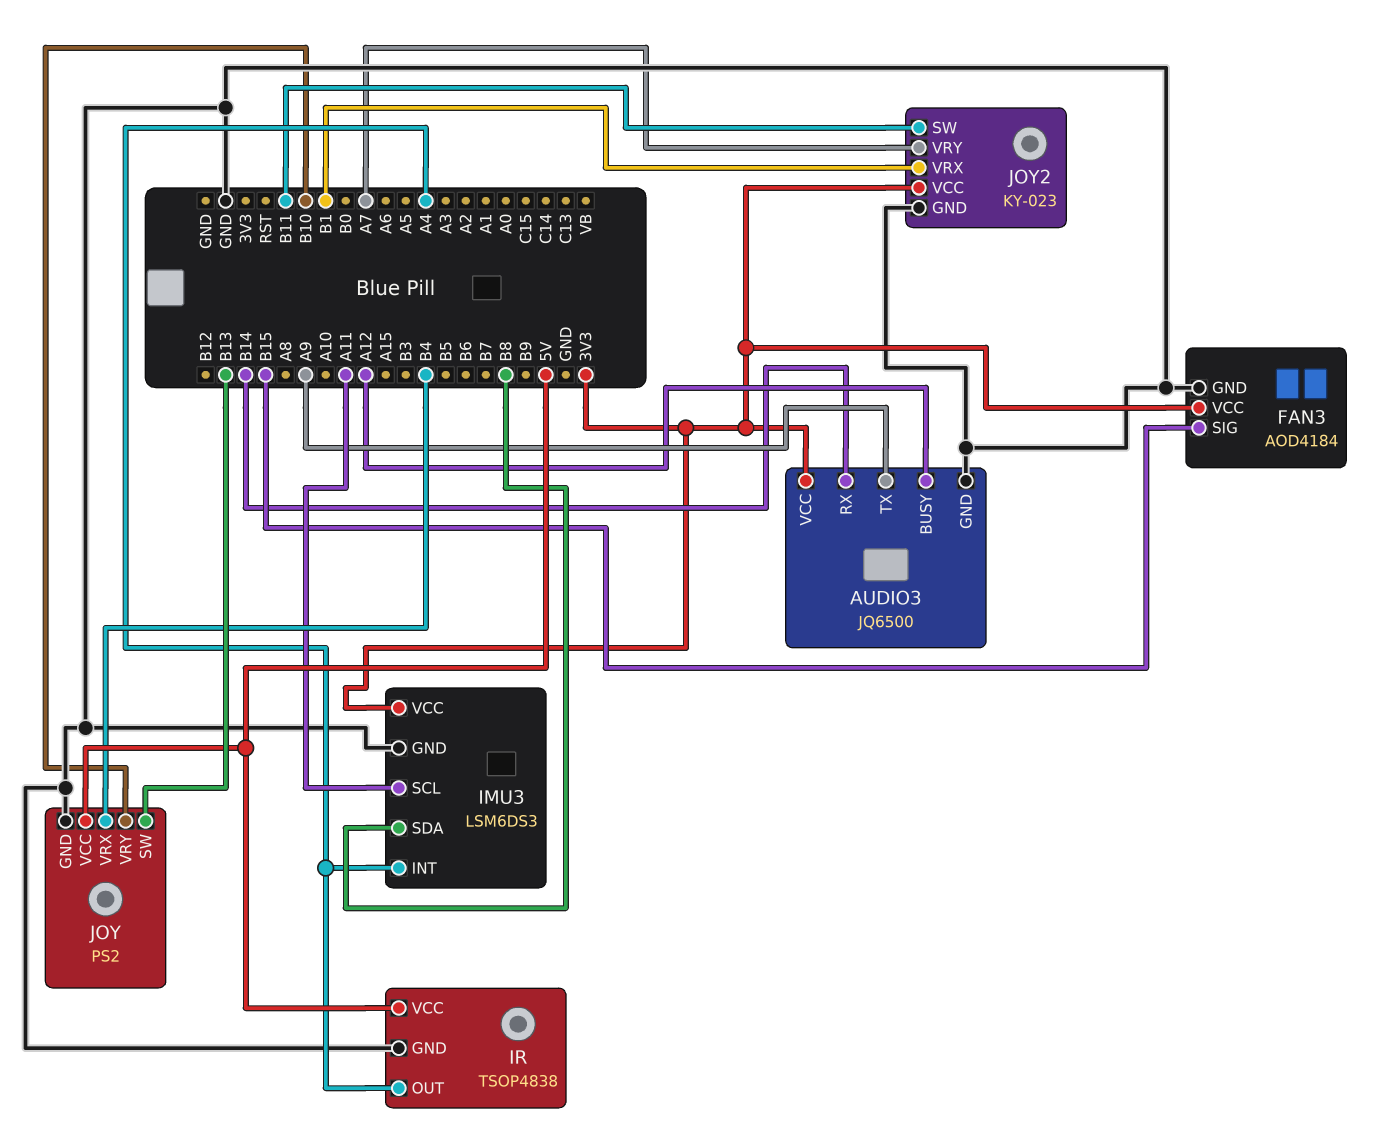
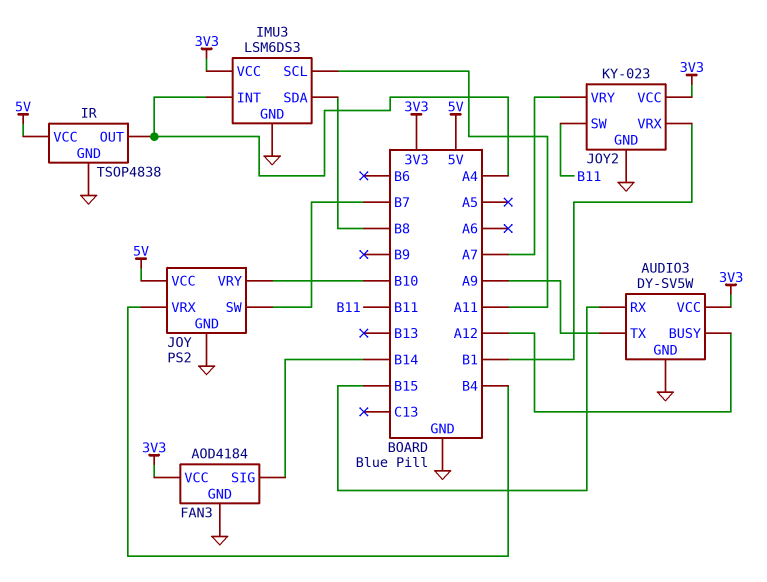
AUDIO3: JQ6500 -> DY-SV5W
AUDIO3 pin RX: B14 -> B15
FAN3 pin SIG: B15 -> B14
JOY pin SW: B13 -> B7

